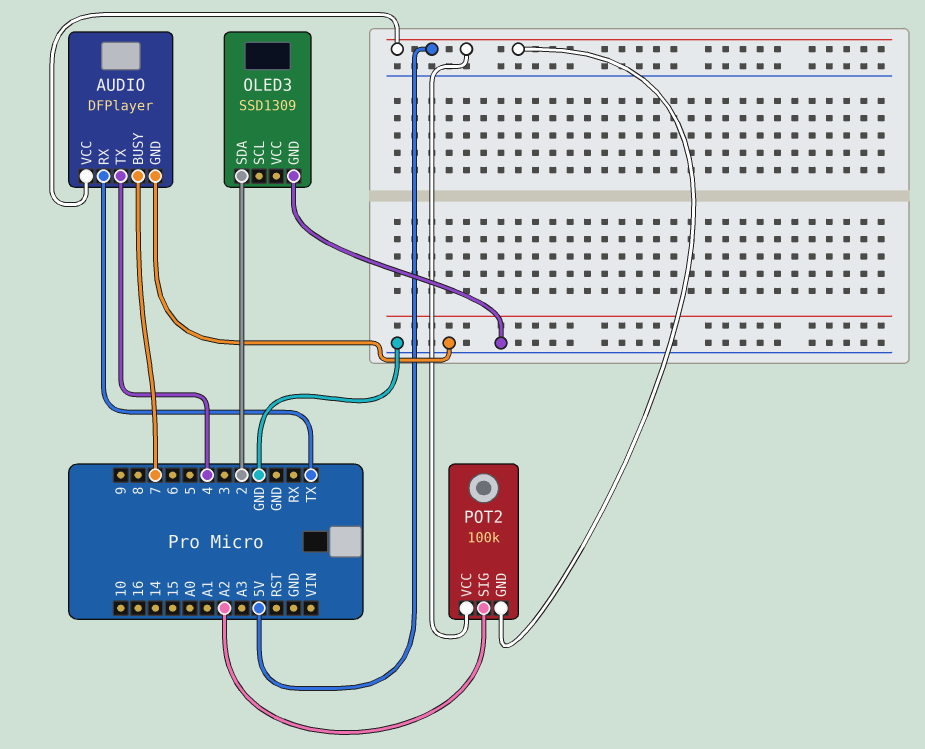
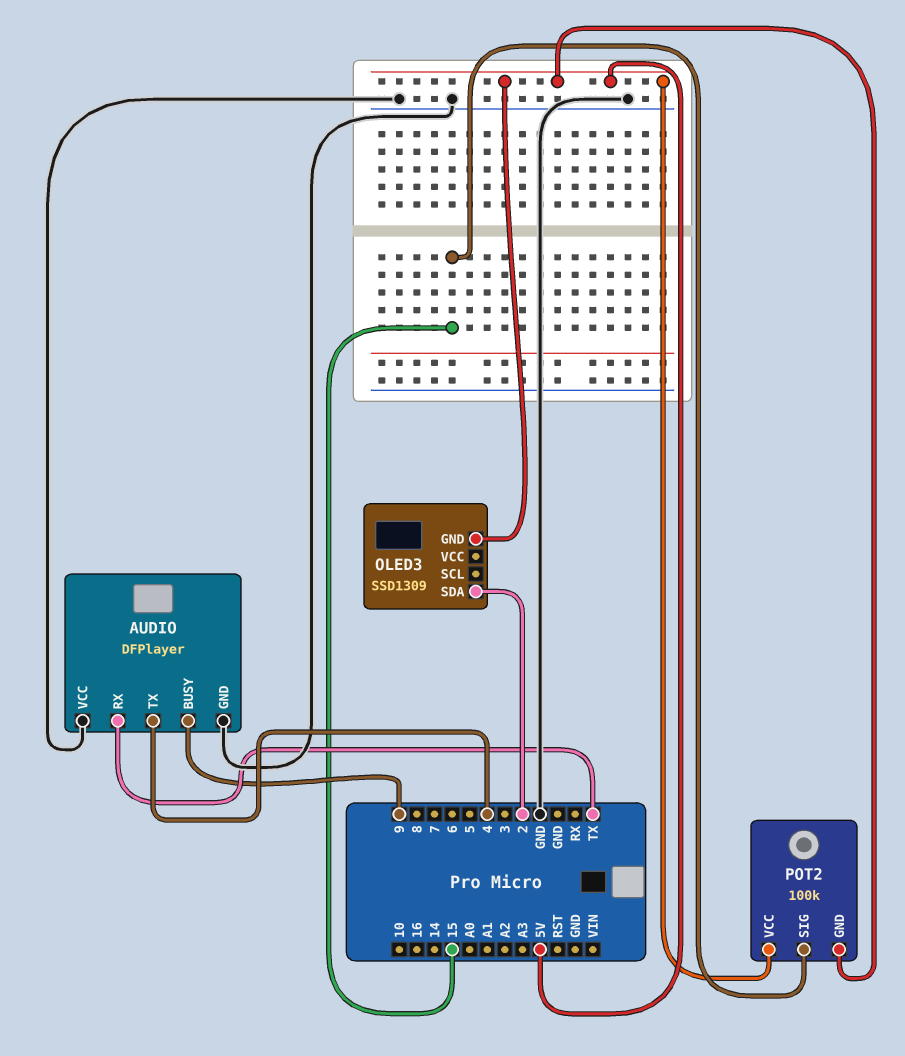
AUDIO pin BUSY: 7 -> 9
AUDIO pin VCC: 5V -> GND
OLED3 pin GND: GND -> 5V
POT2 pin SIG: A2 -> 15

